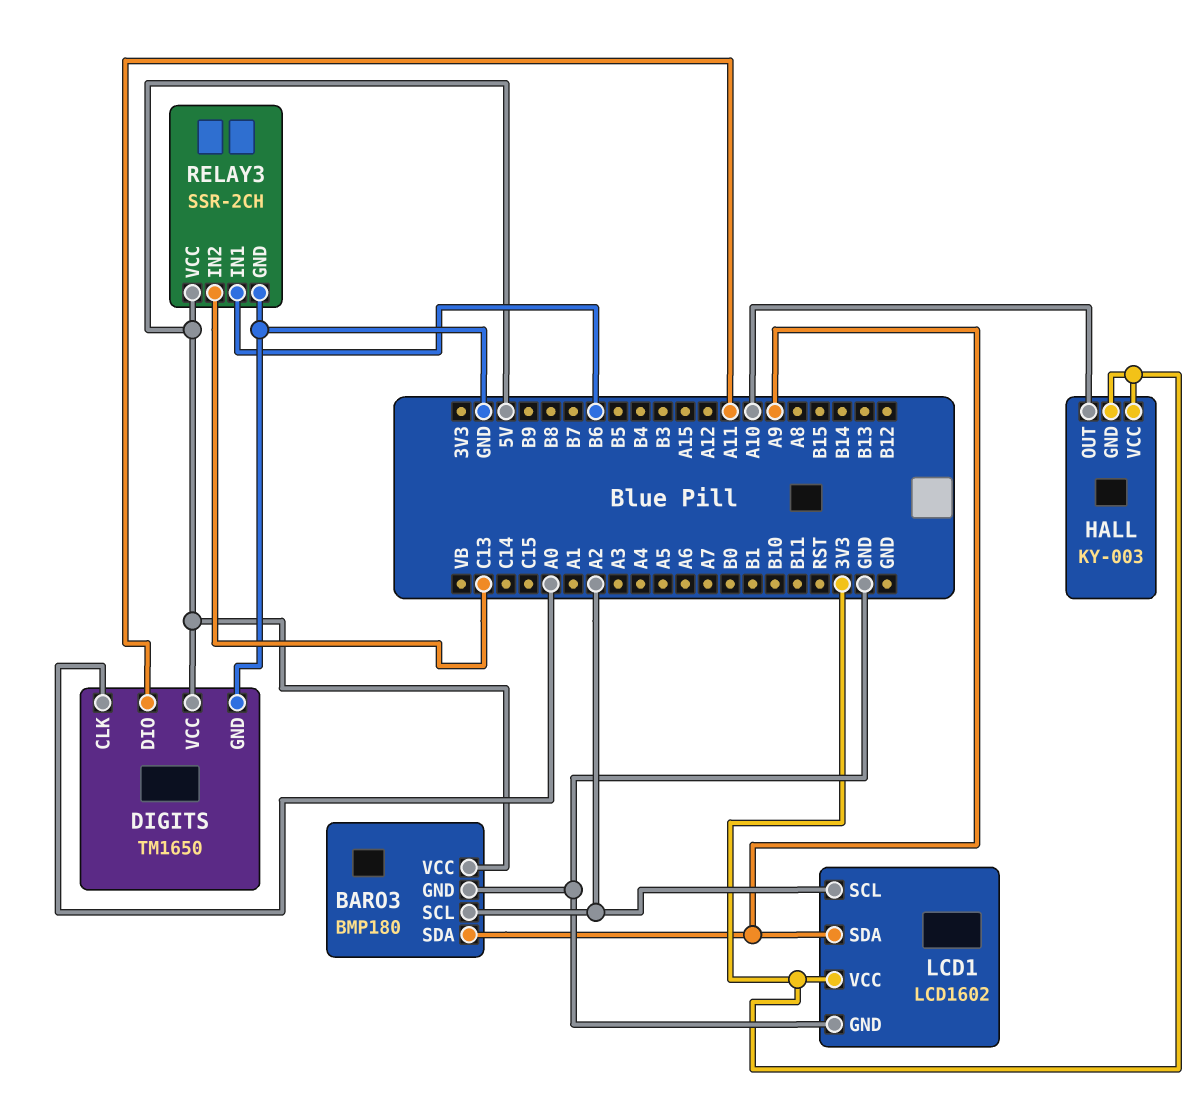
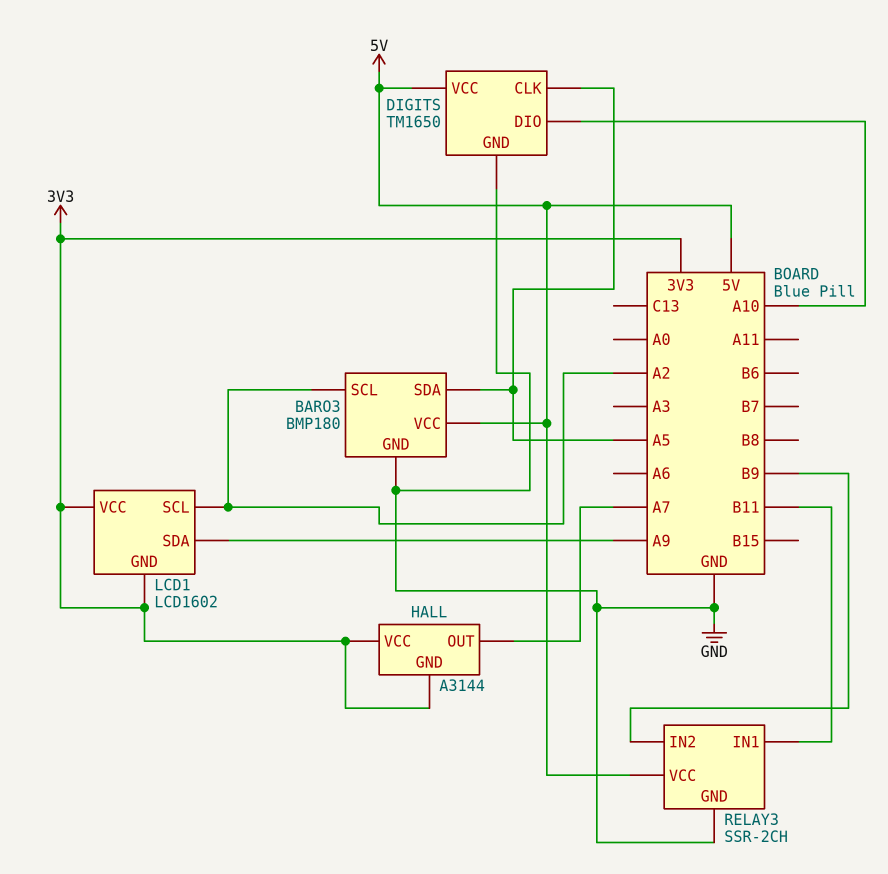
BARO3 pin SDA: A9 -> A5
DIGITS pin CLK: A0 -> A5
DIGITS pin DIO: A11 -> A10
HALL: KY-003 -> A3144
HALL pin OUT: A10 -> A7
LCD1 pin GND: GND -> 3V3
RELAY3 pin IN1: B6 -> B11
RELAY3 pin IN2: C13 -> B9

